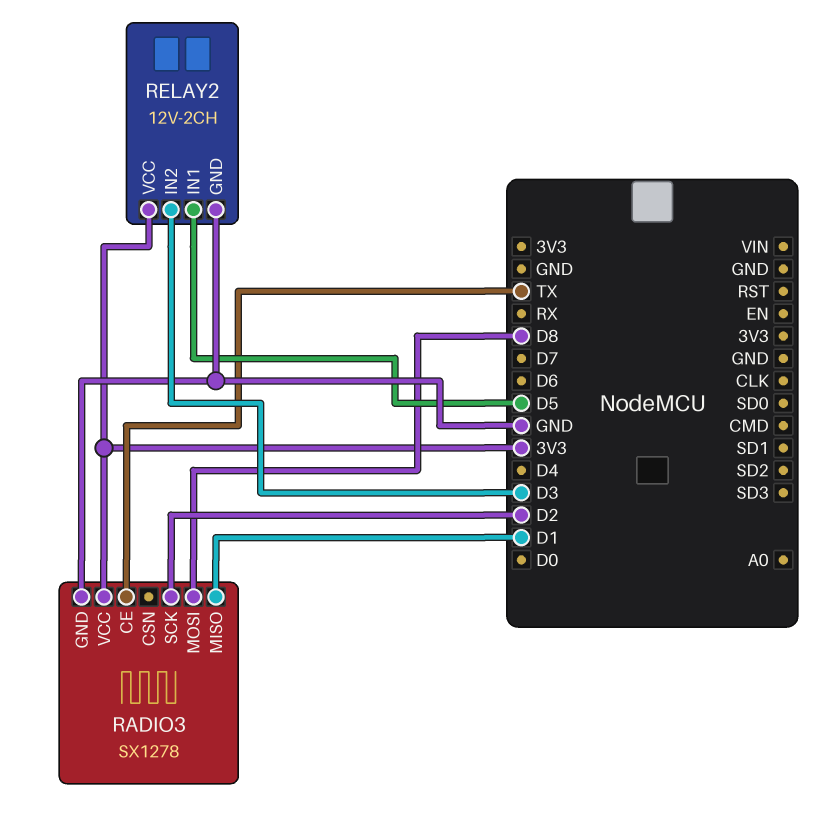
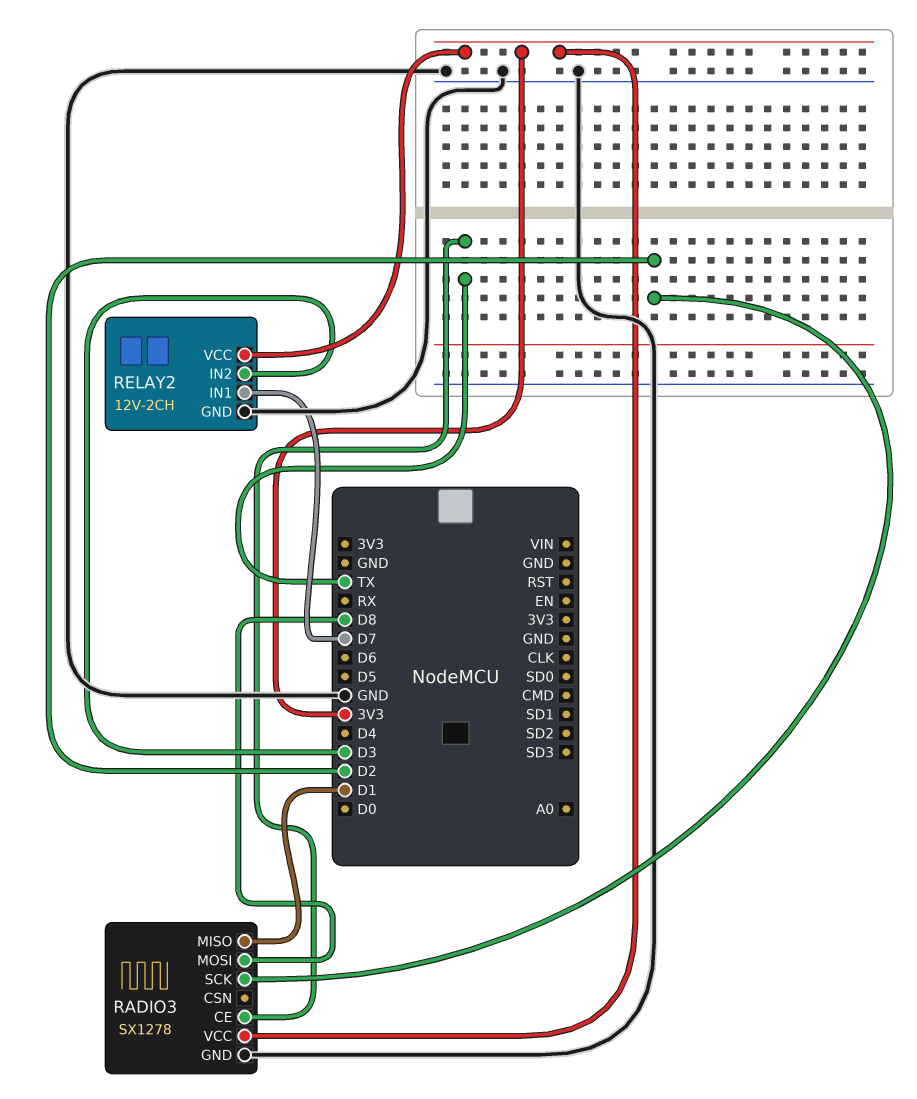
RELAY2 pin IN1: D5 -> D7

